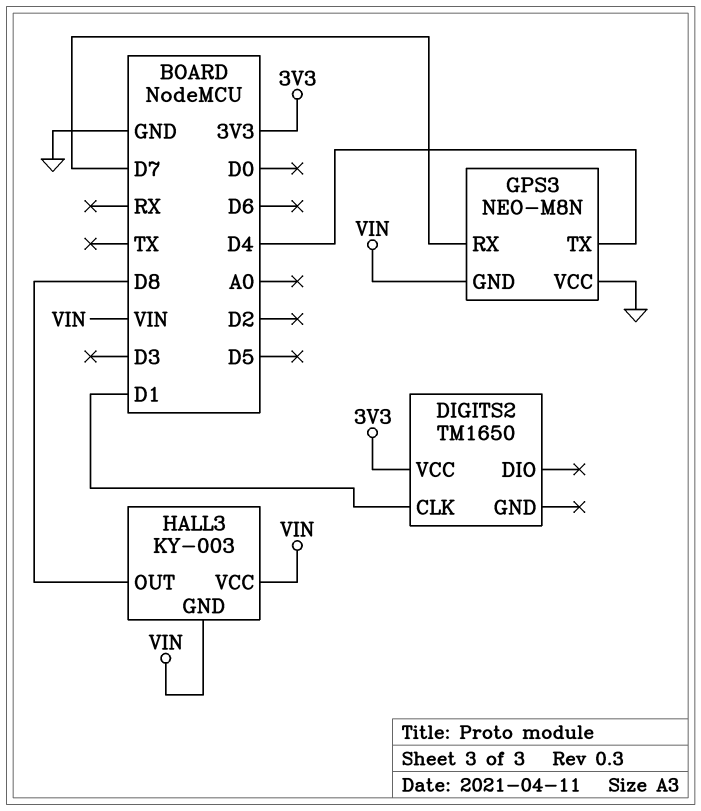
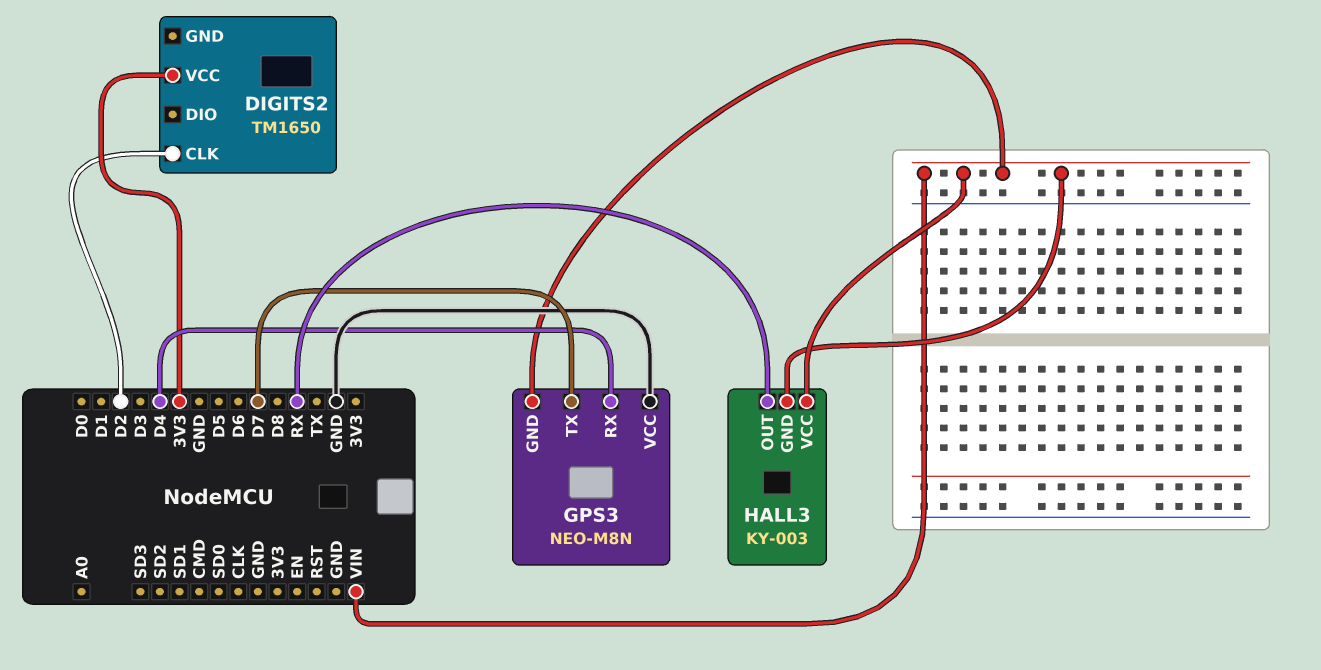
DIGITS2 pin CLK: D1 -> D2
GPS3 pin RX: D7 -> D4
GPS3 pin TX: D4 -> D7
HALL3 pin OUT: D8 -> RX

